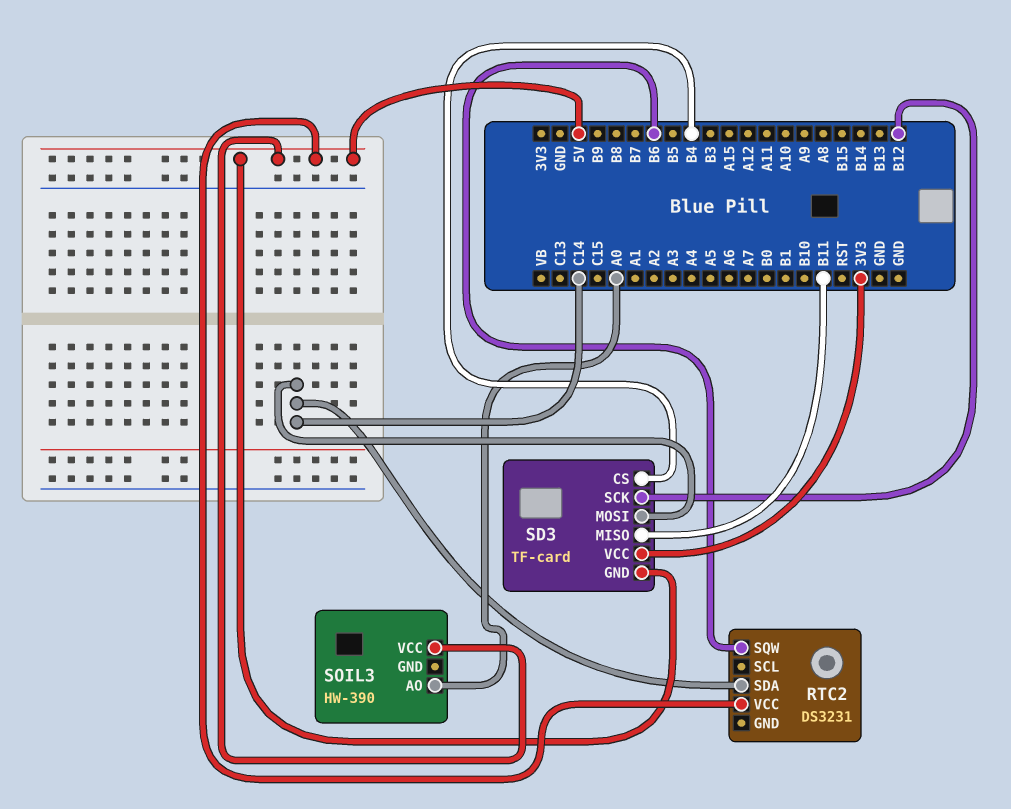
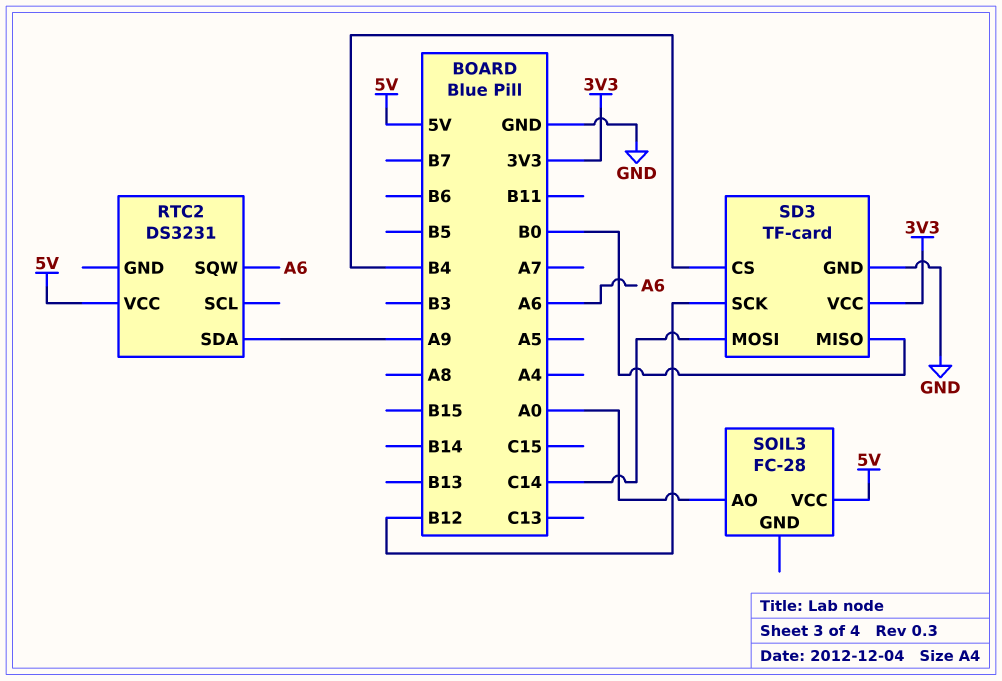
RTC2 pin SDA: C14 -> A9
RTC2 pin SQW: B6 -> A6
SD3 pin GND: 5V -> GND
SD3 pin MISO: B11 -> B0
SOIL3: HW-390 -> FC-28

